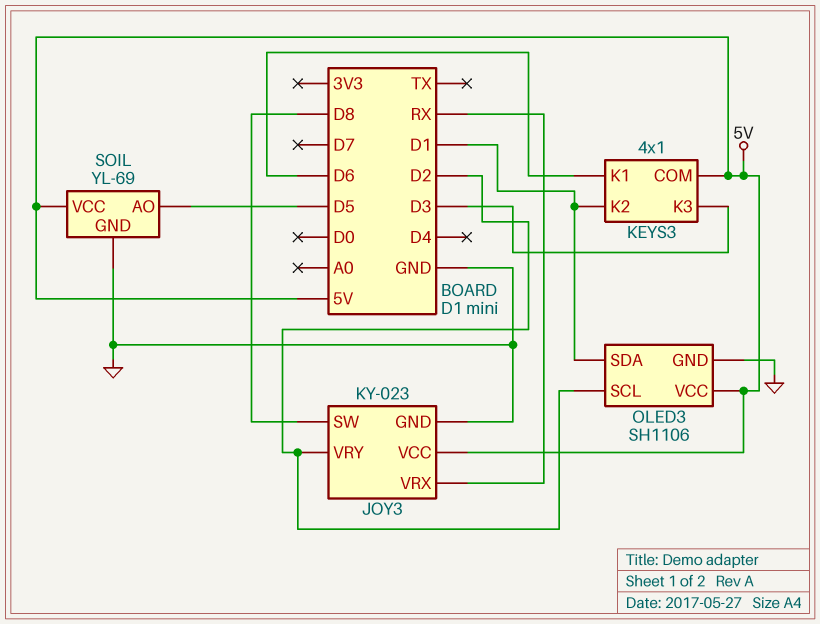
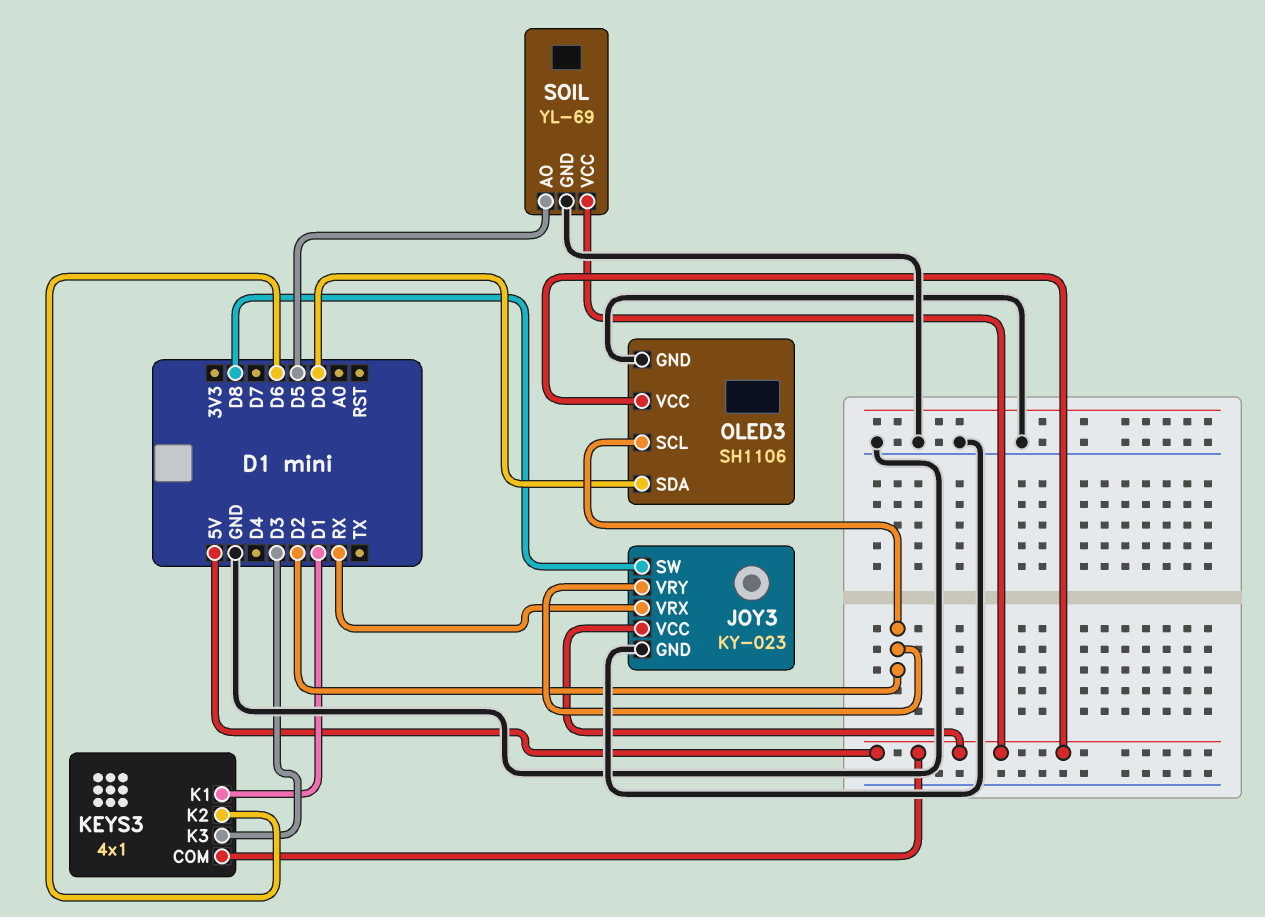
KEYS3 pin K1: D6 -> D1
KEYS3 pin K2: D1 -> D6
OLED3 pin SDA: D1 -> D0

